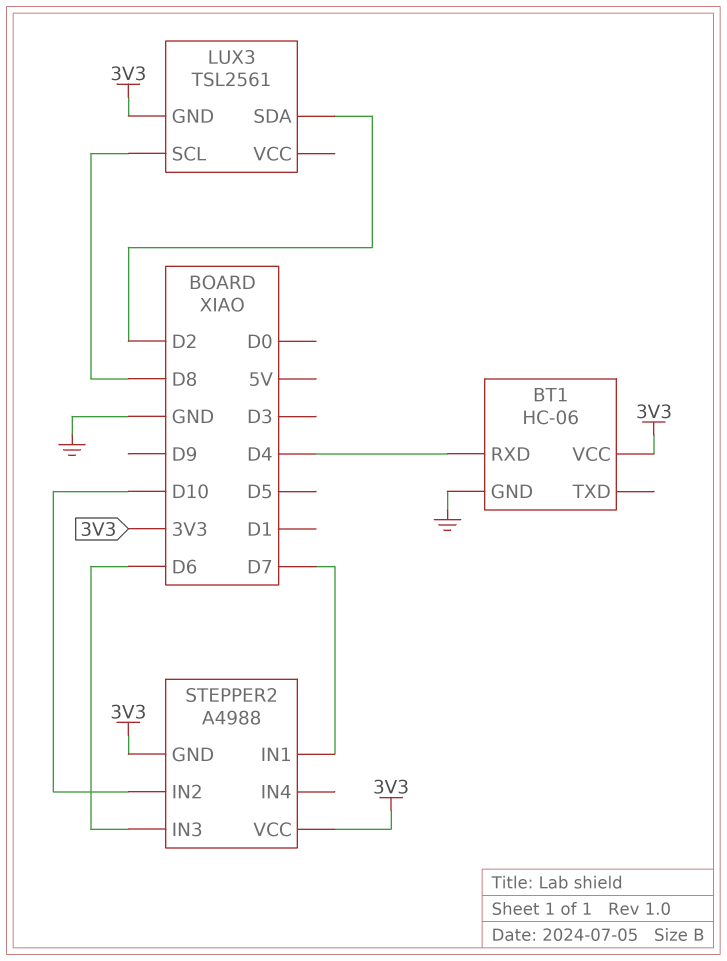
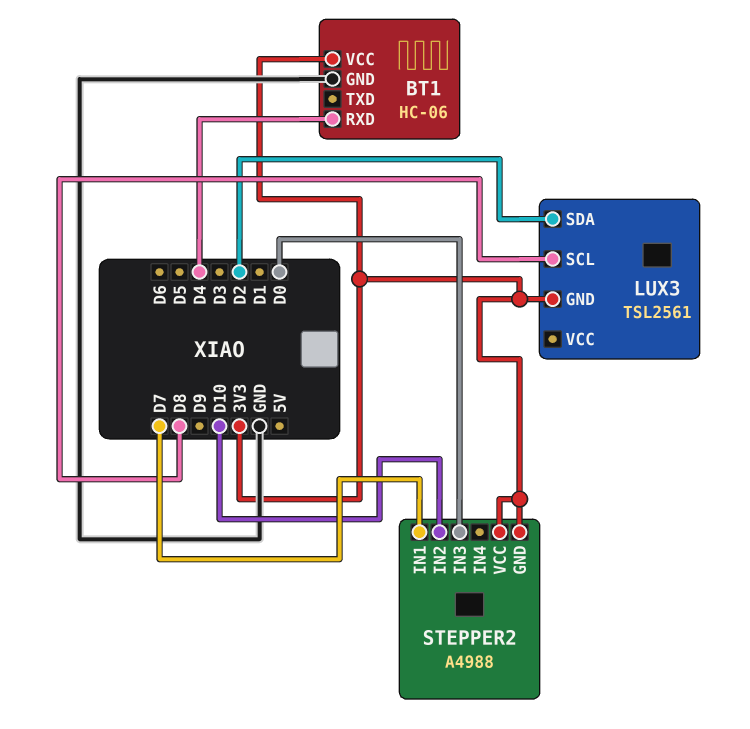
STEPPER2 pin IN3: D6 -> D0

